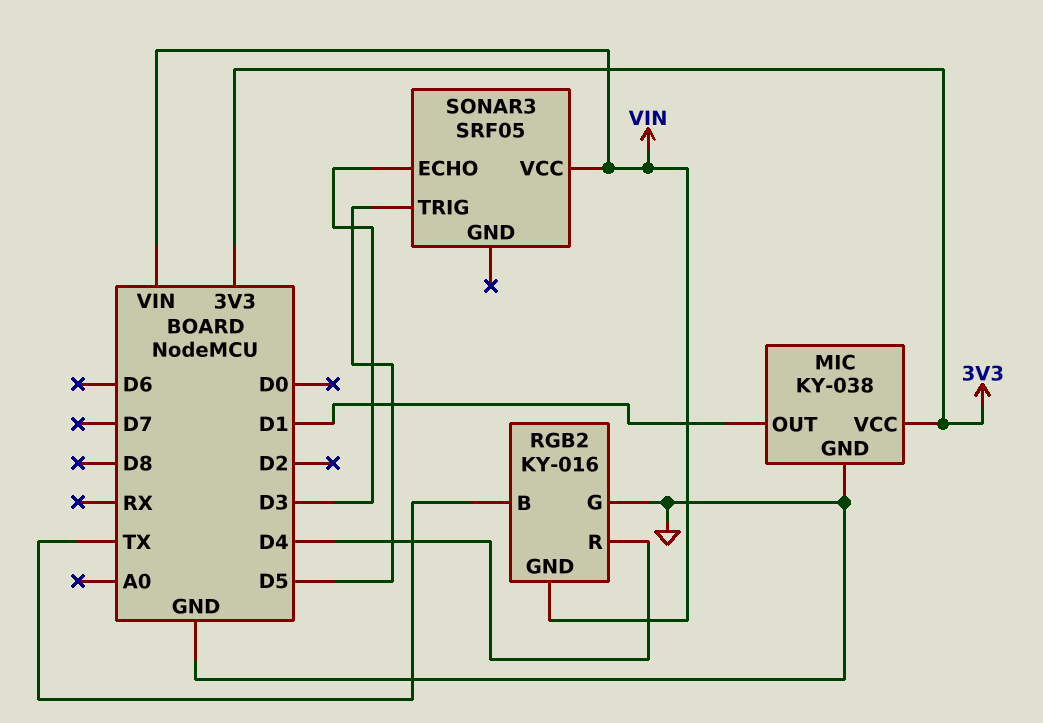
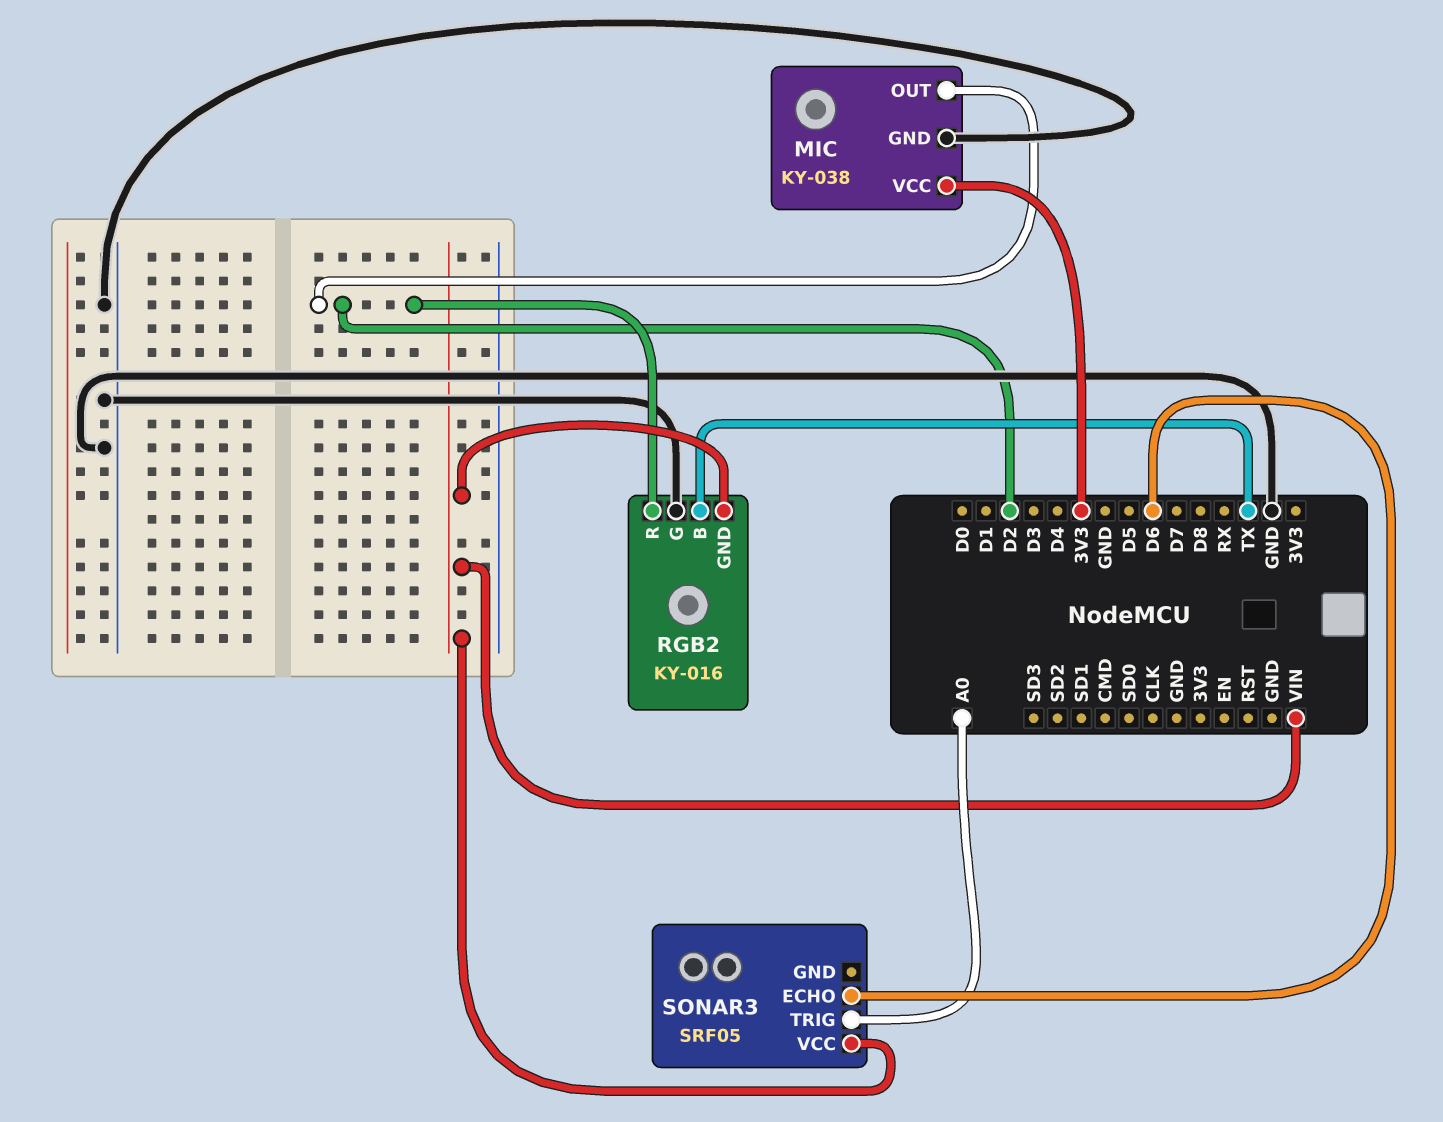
MIC pin OUT: D1 -> D2
RGB2 pin R: D4 -> D2
SONAR3 pin ECHO: D3 -> D6
SONAR3 pin TRIG: D5 -> A0

